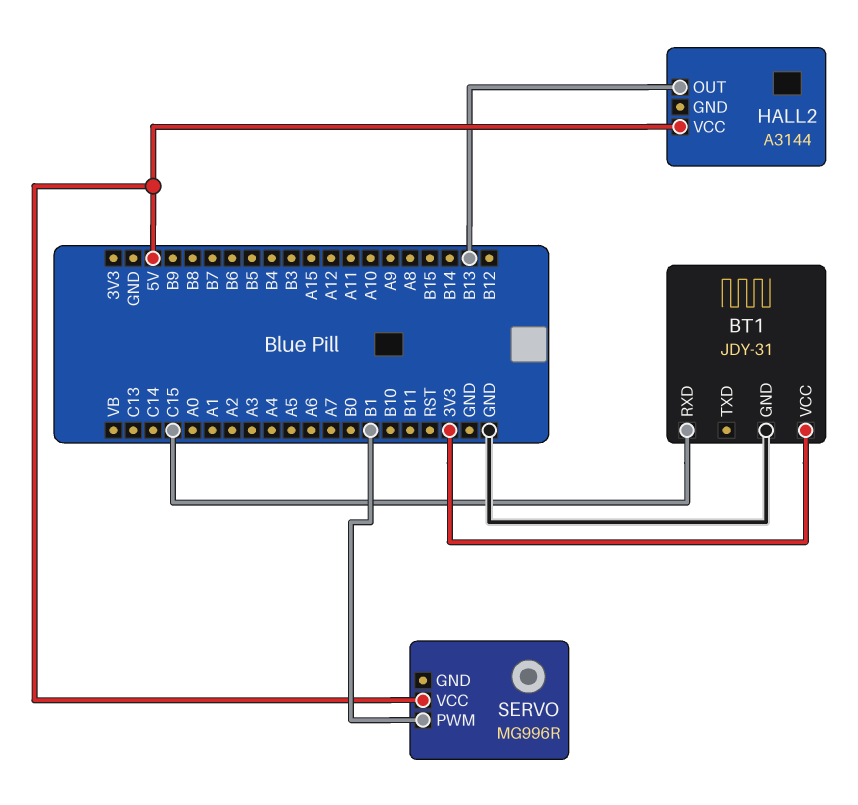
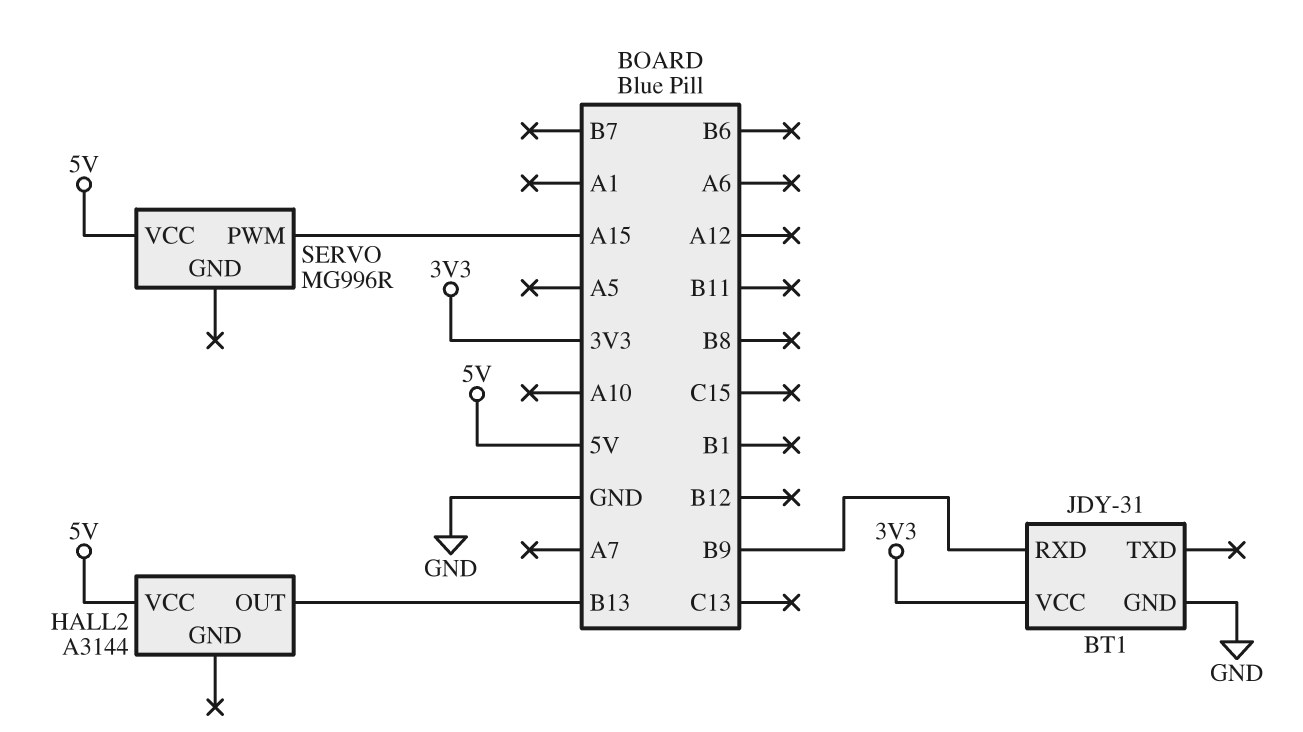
BT1 pin RXD: C15 -> B9
SERVO pin PWM: B1 -> A15

